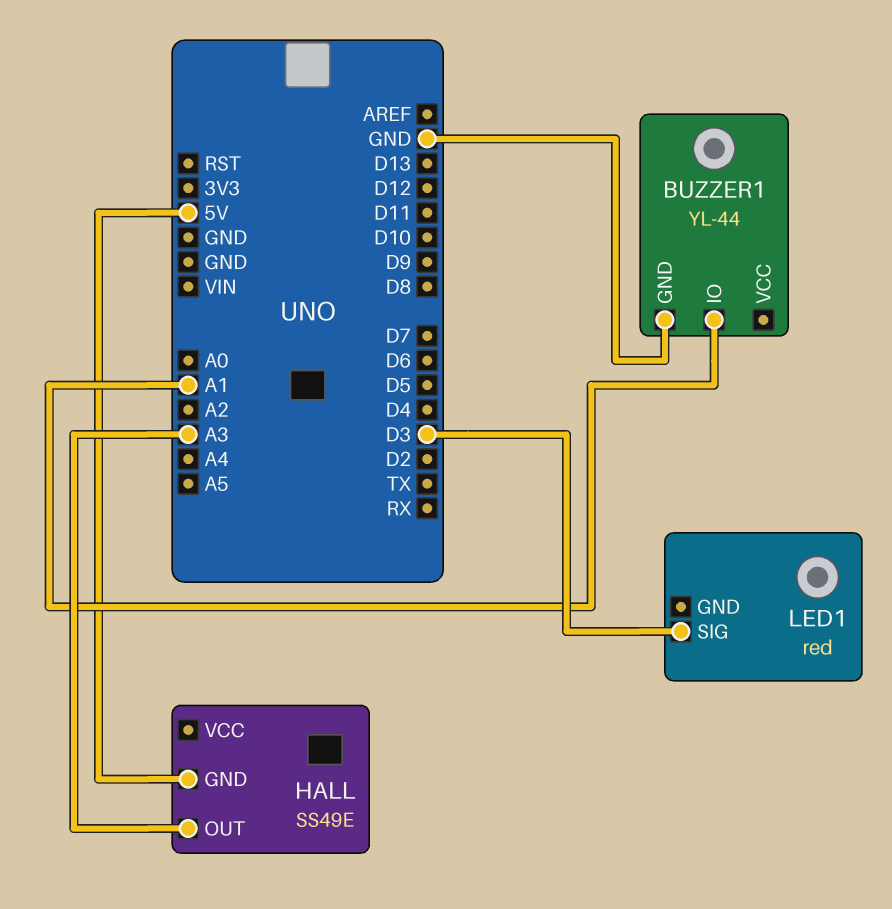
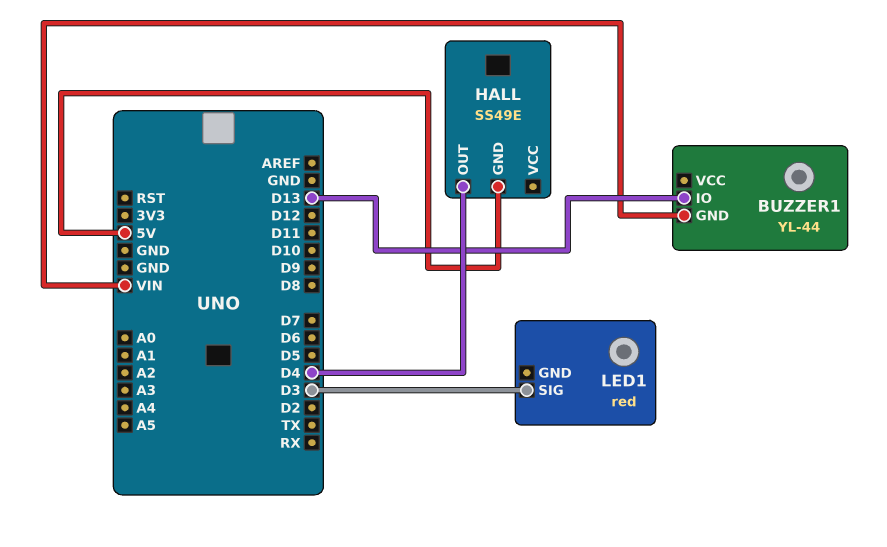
BUZZER1 pin GND: GND -> VIN
BUZZER1 pin IO: A1 -> D13
HALL pin OUT: A3 -> D4

